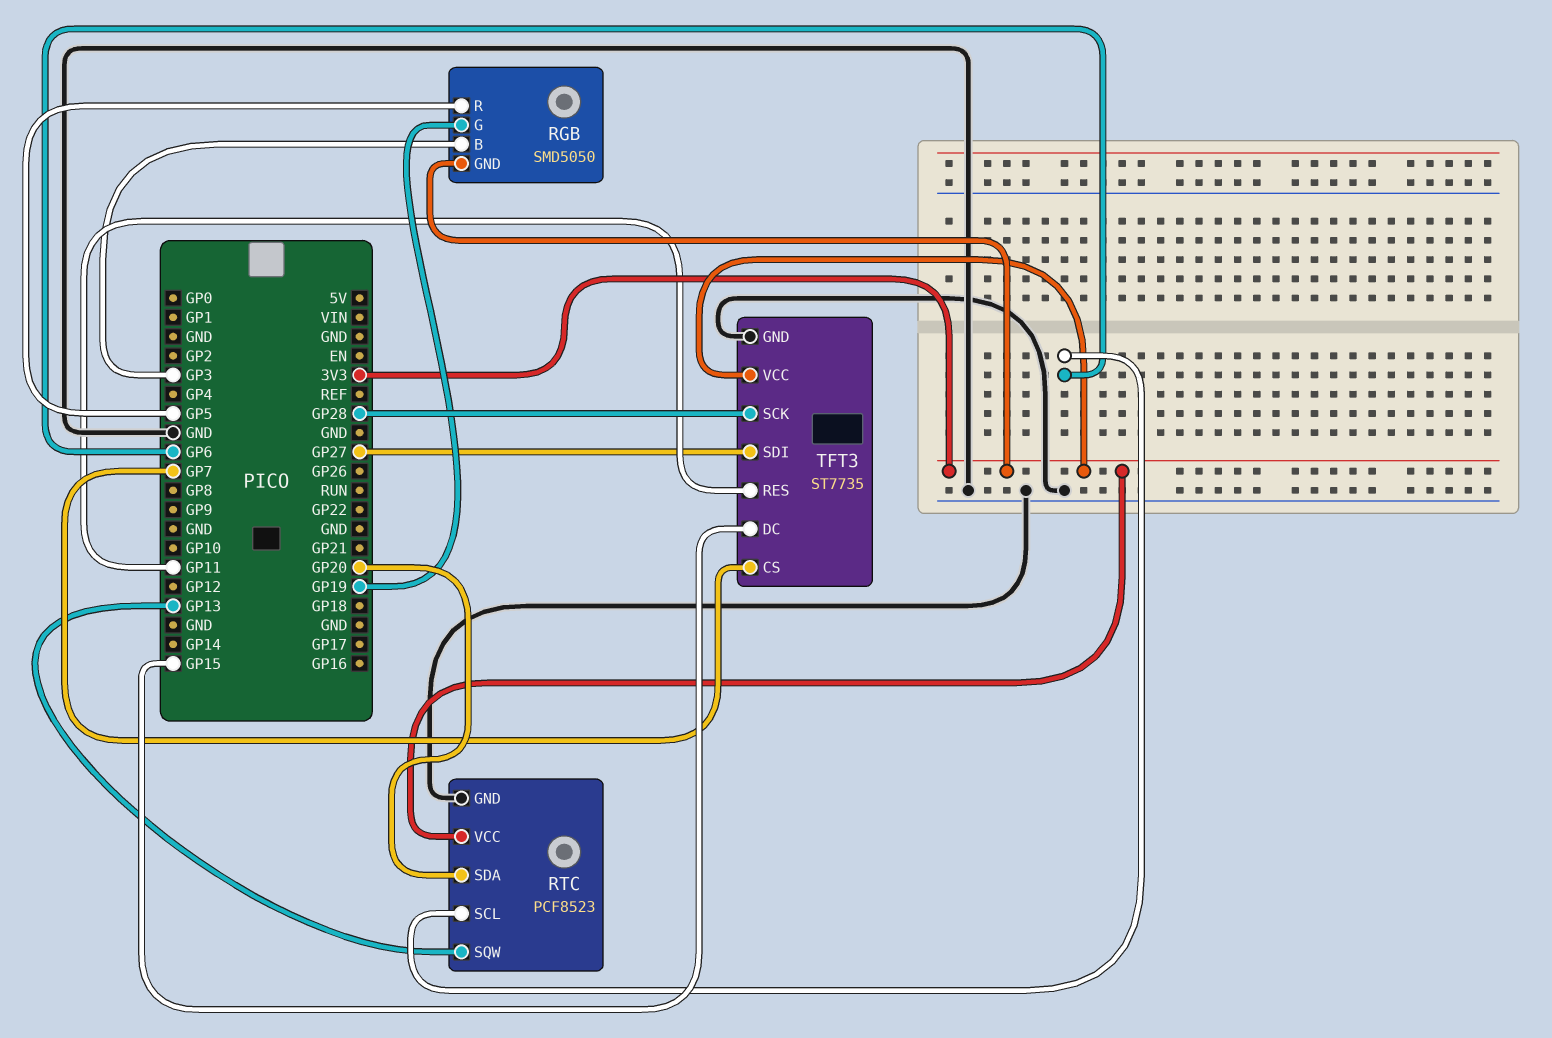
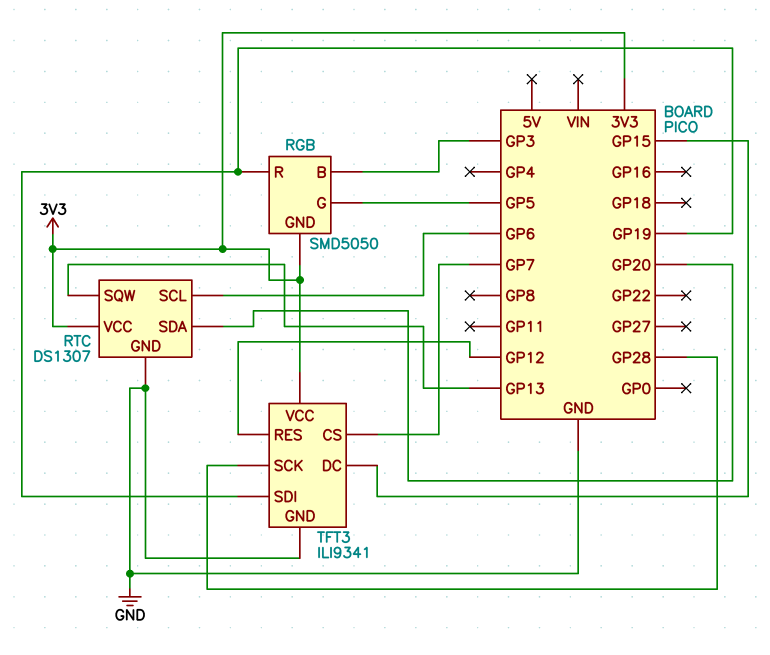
RGB pin G: GP19 -> GP5
RGB pin R: GP5 -> GP19
RTC: PCF8523 -> DS1307
TFT3: ST7735 -> ILI9341
TFT3 pin RES: GP11 -> GP12
TFT3 pin SDI: GP27 -> GP19

